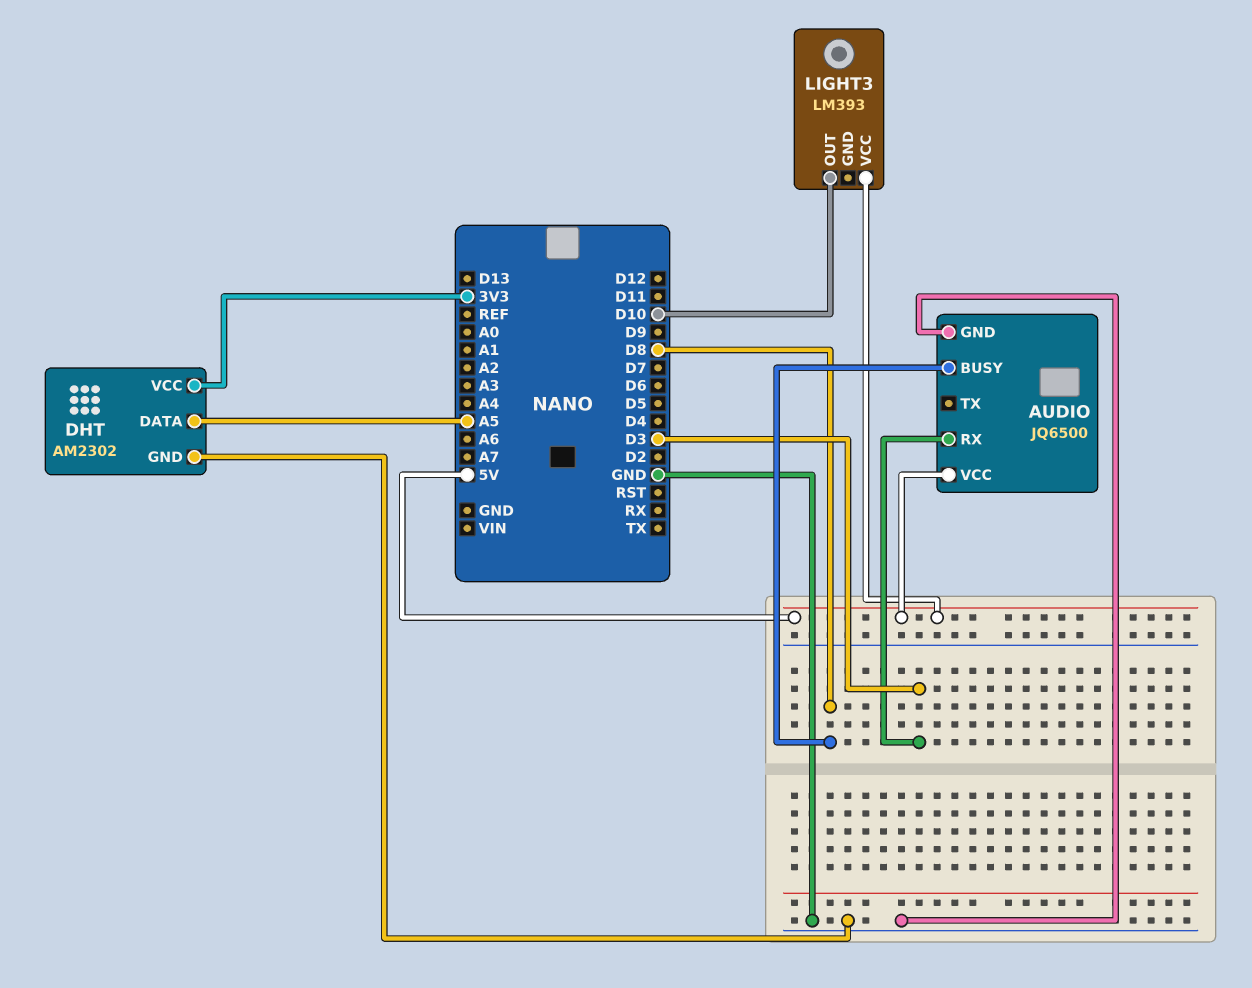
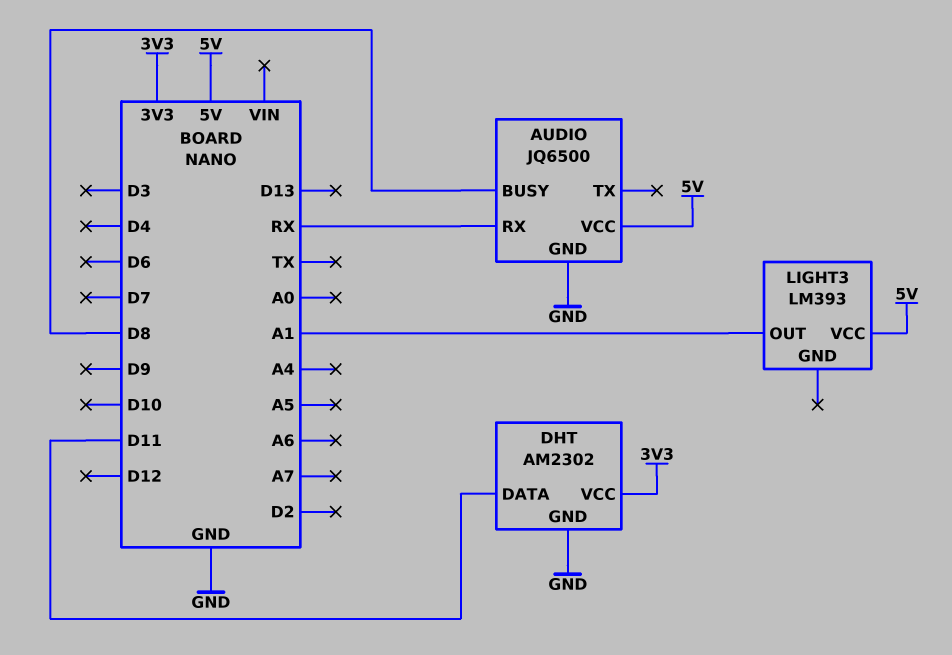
AUDIO pin RX: D3 -> RX
DHT pin DATA: A5 -> D11
LIGHT3 pin OUT: D10 -> A1

